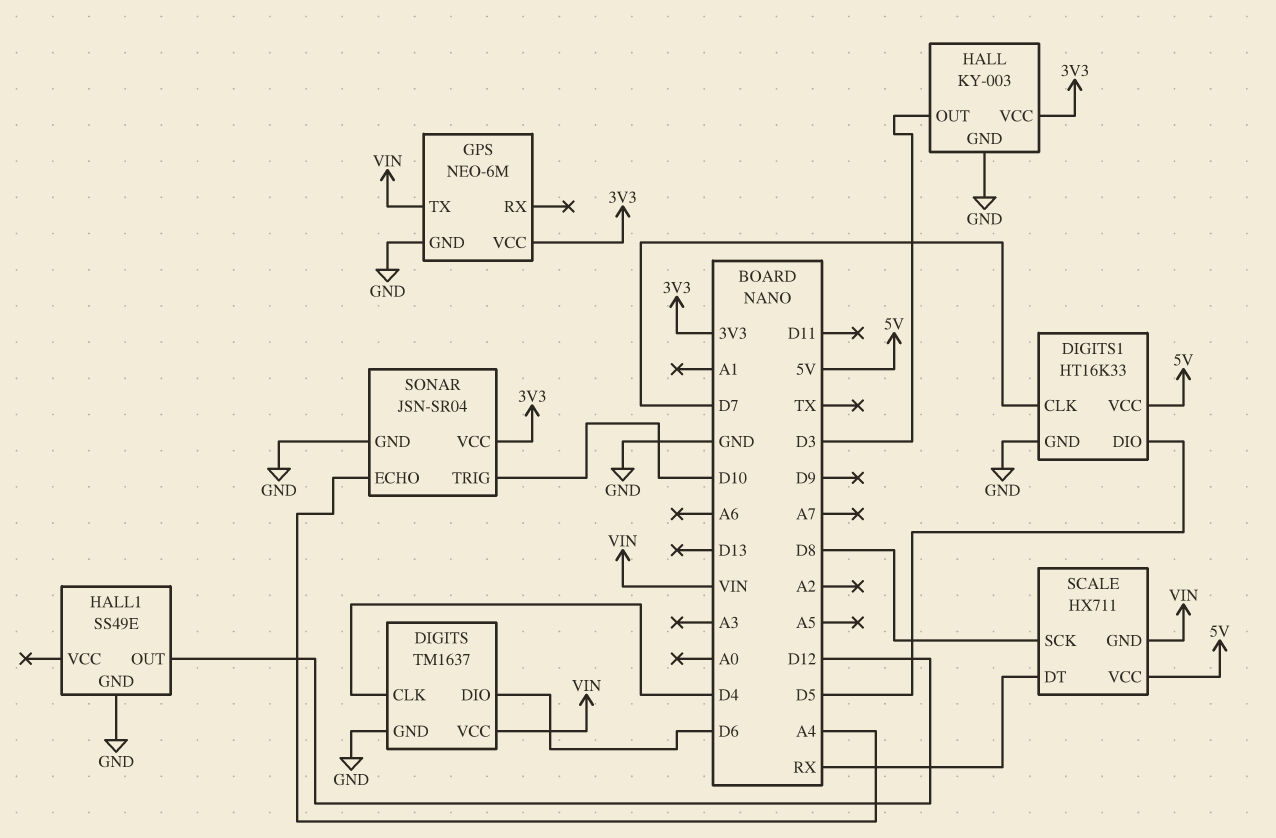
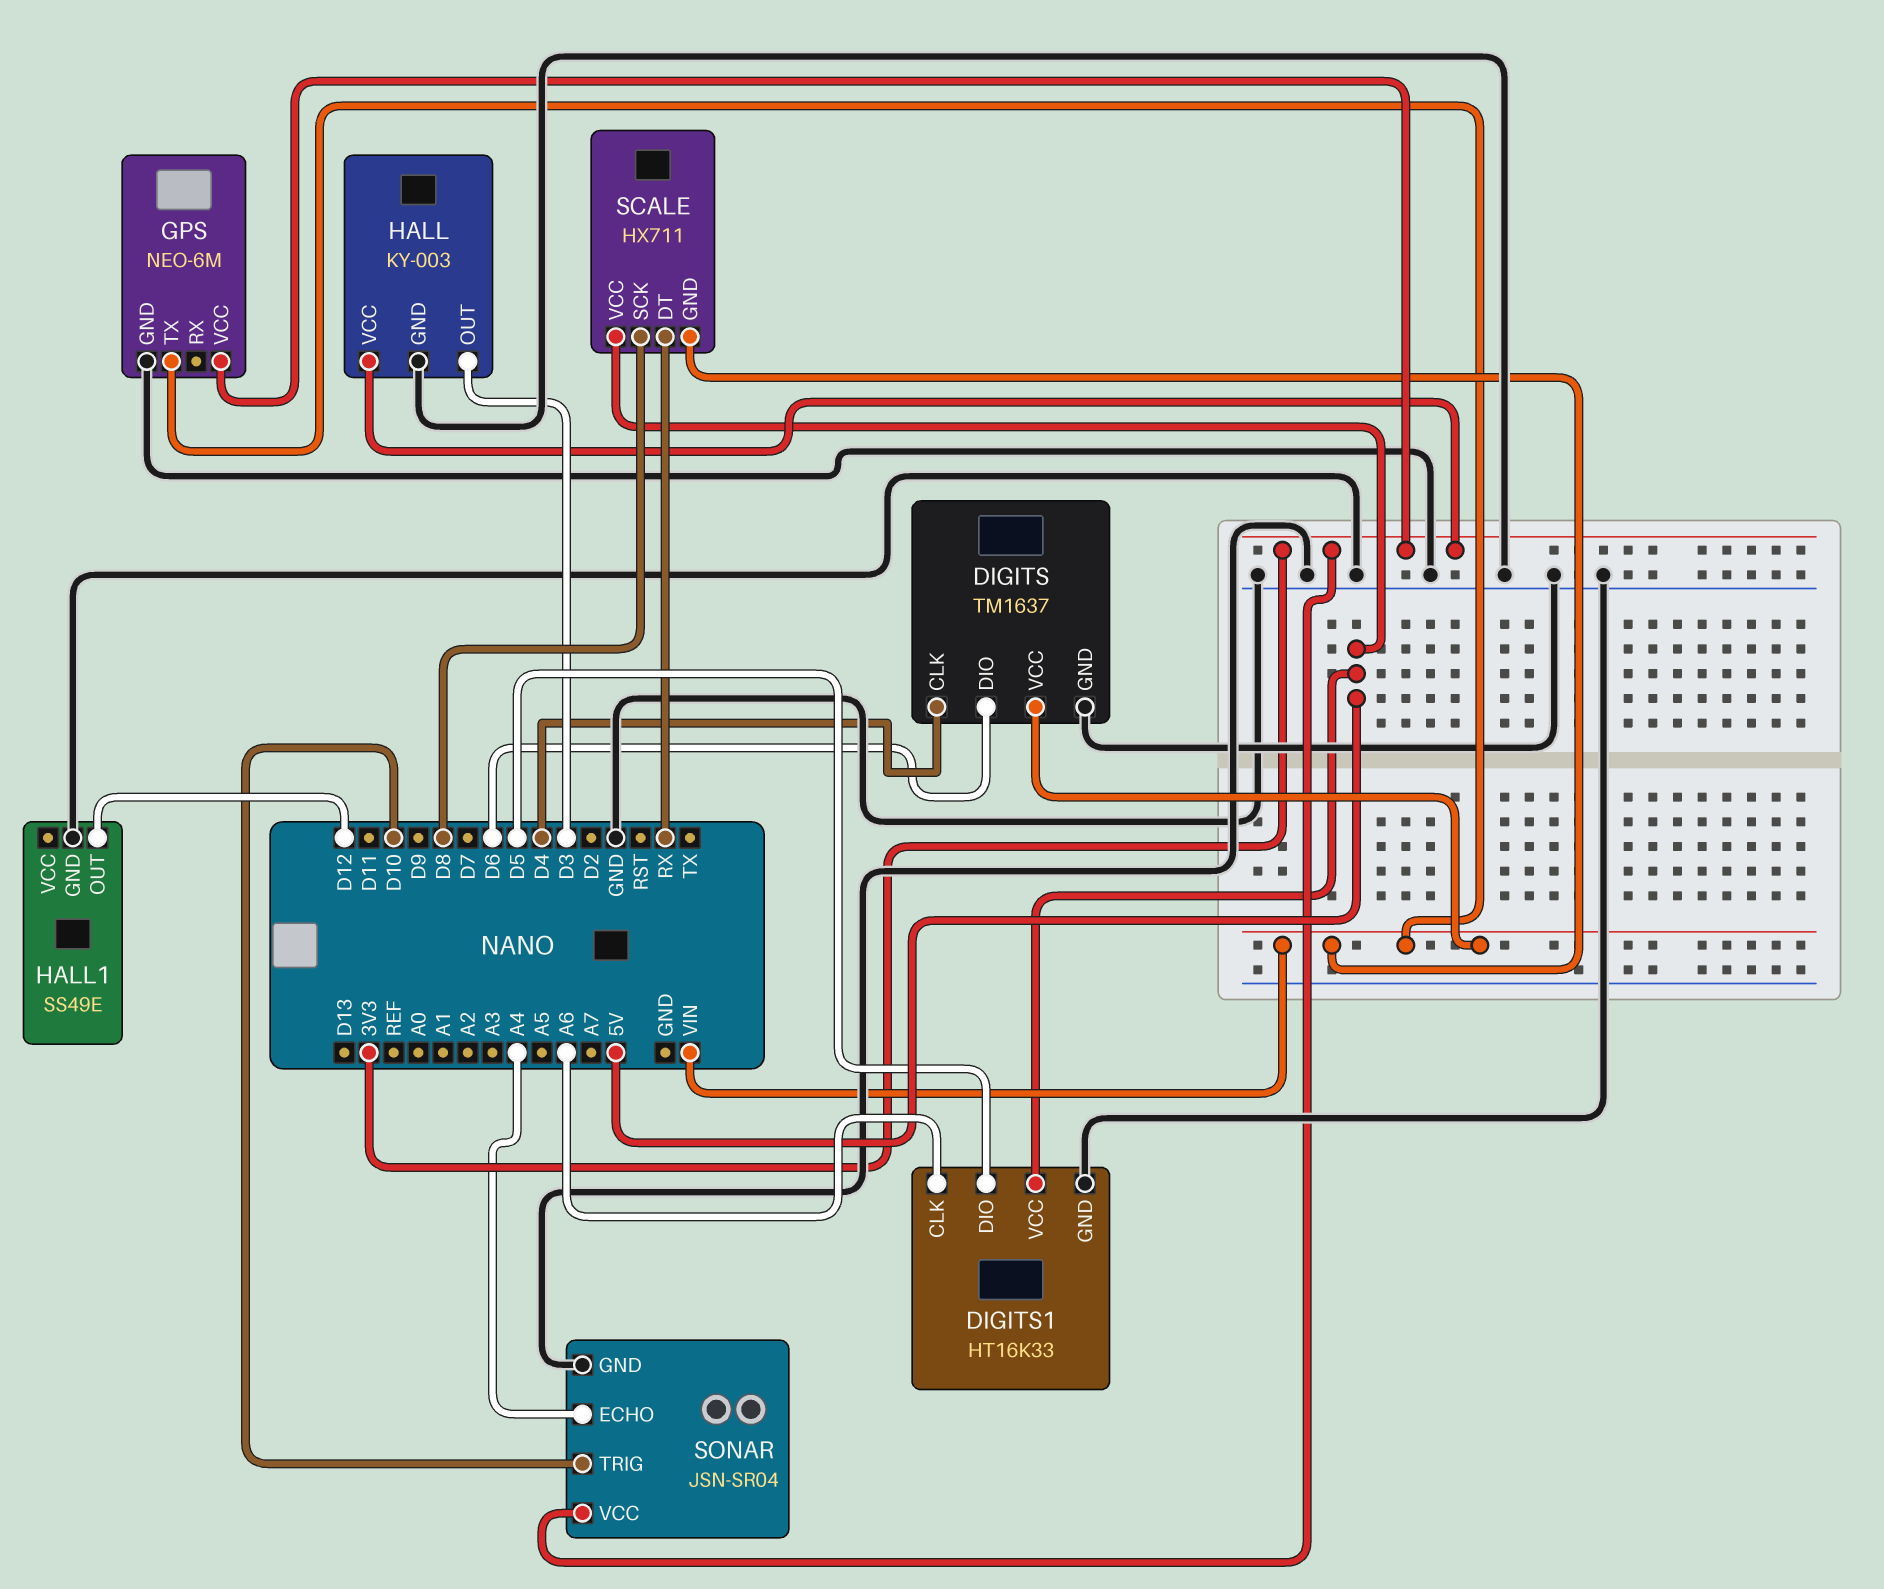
DIGITS1 pin CLK: D7 -> A6

